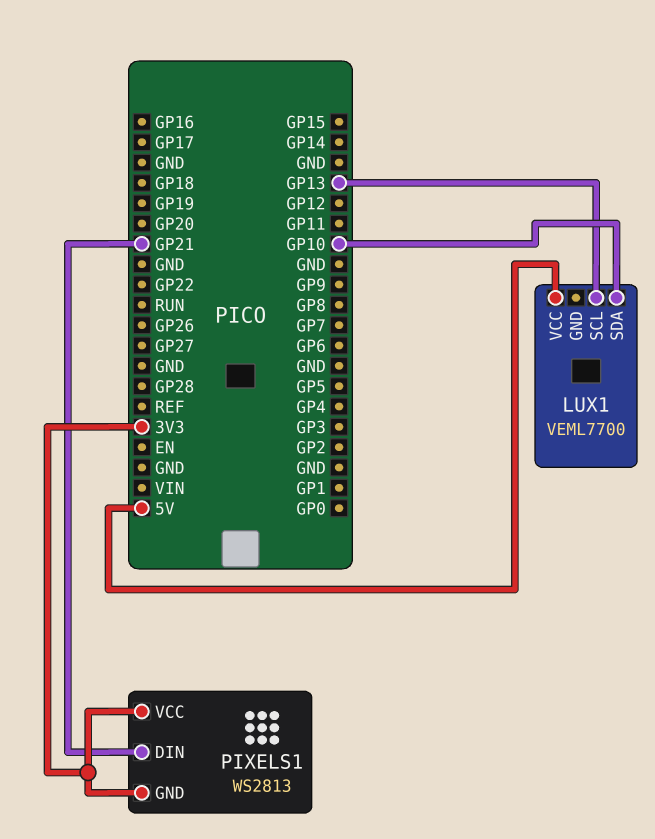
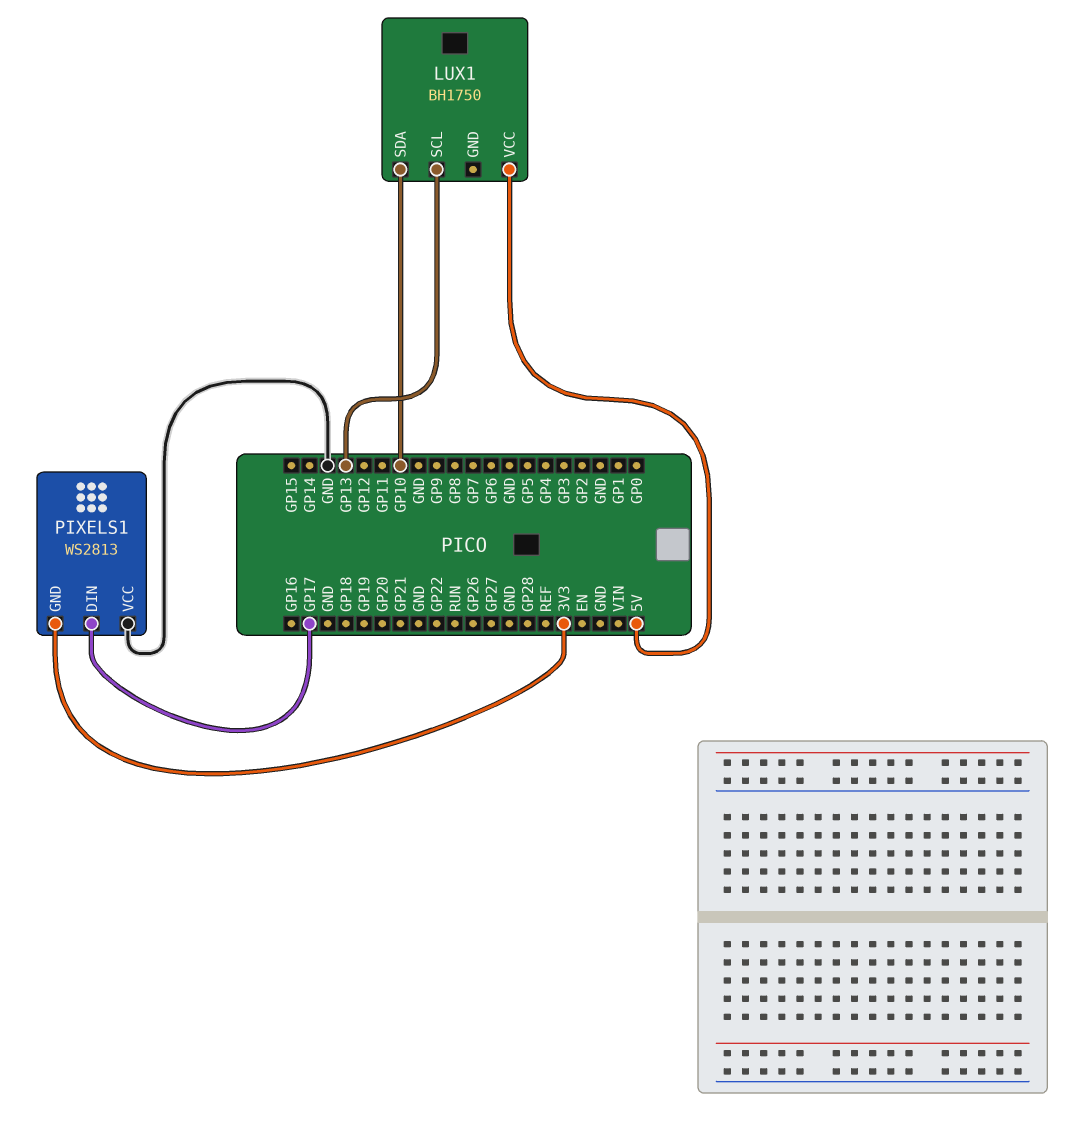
LUX1: VEML7700 -> BH1750
PIXELS1 pin DIN: GP21 -> GP17
PIXELS1 pin VCC: 3V3 -> GND

